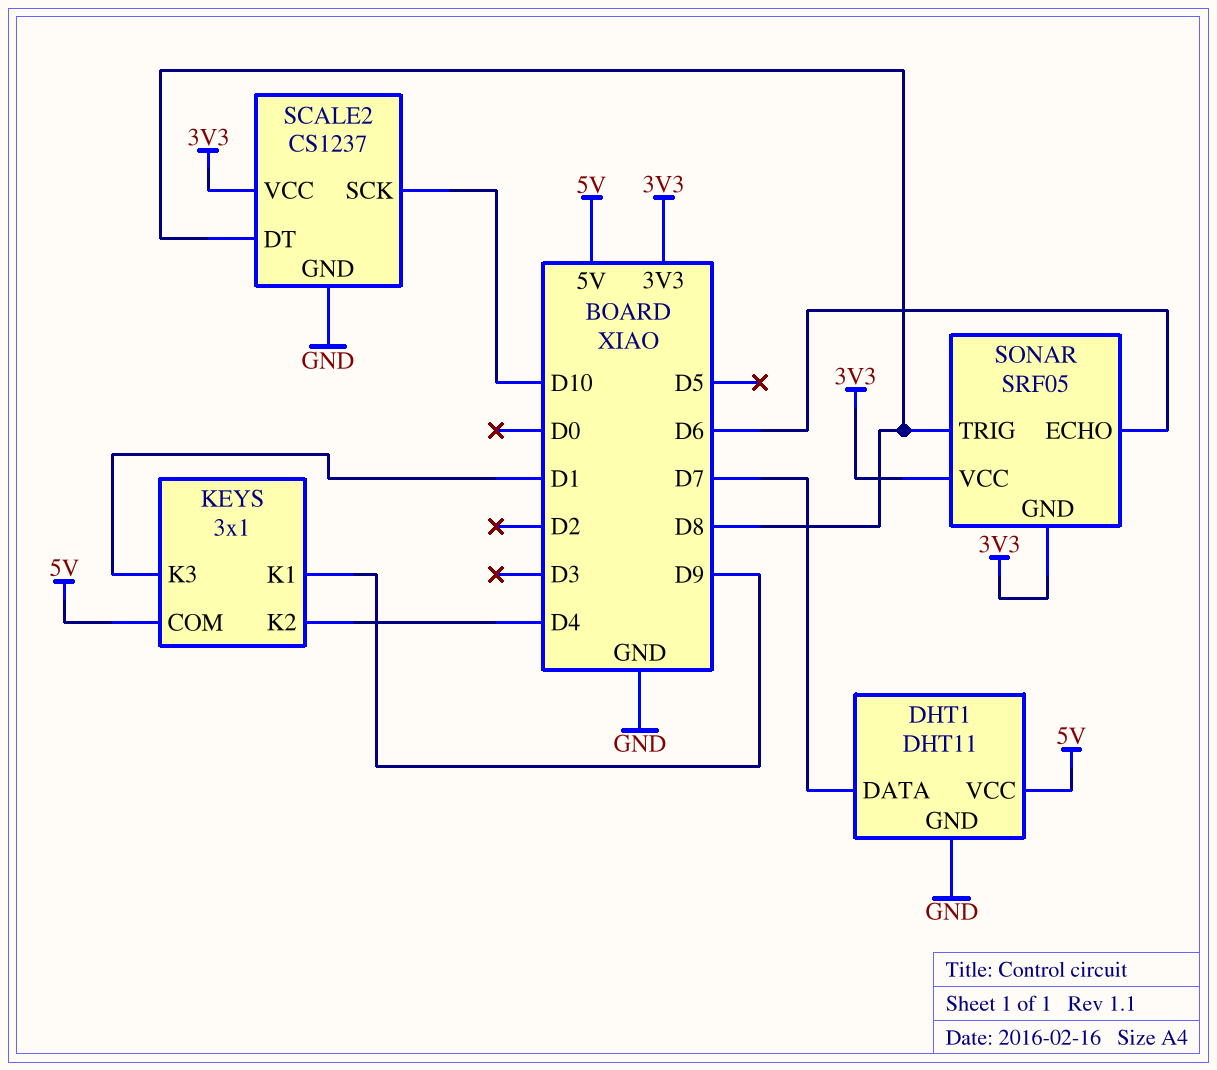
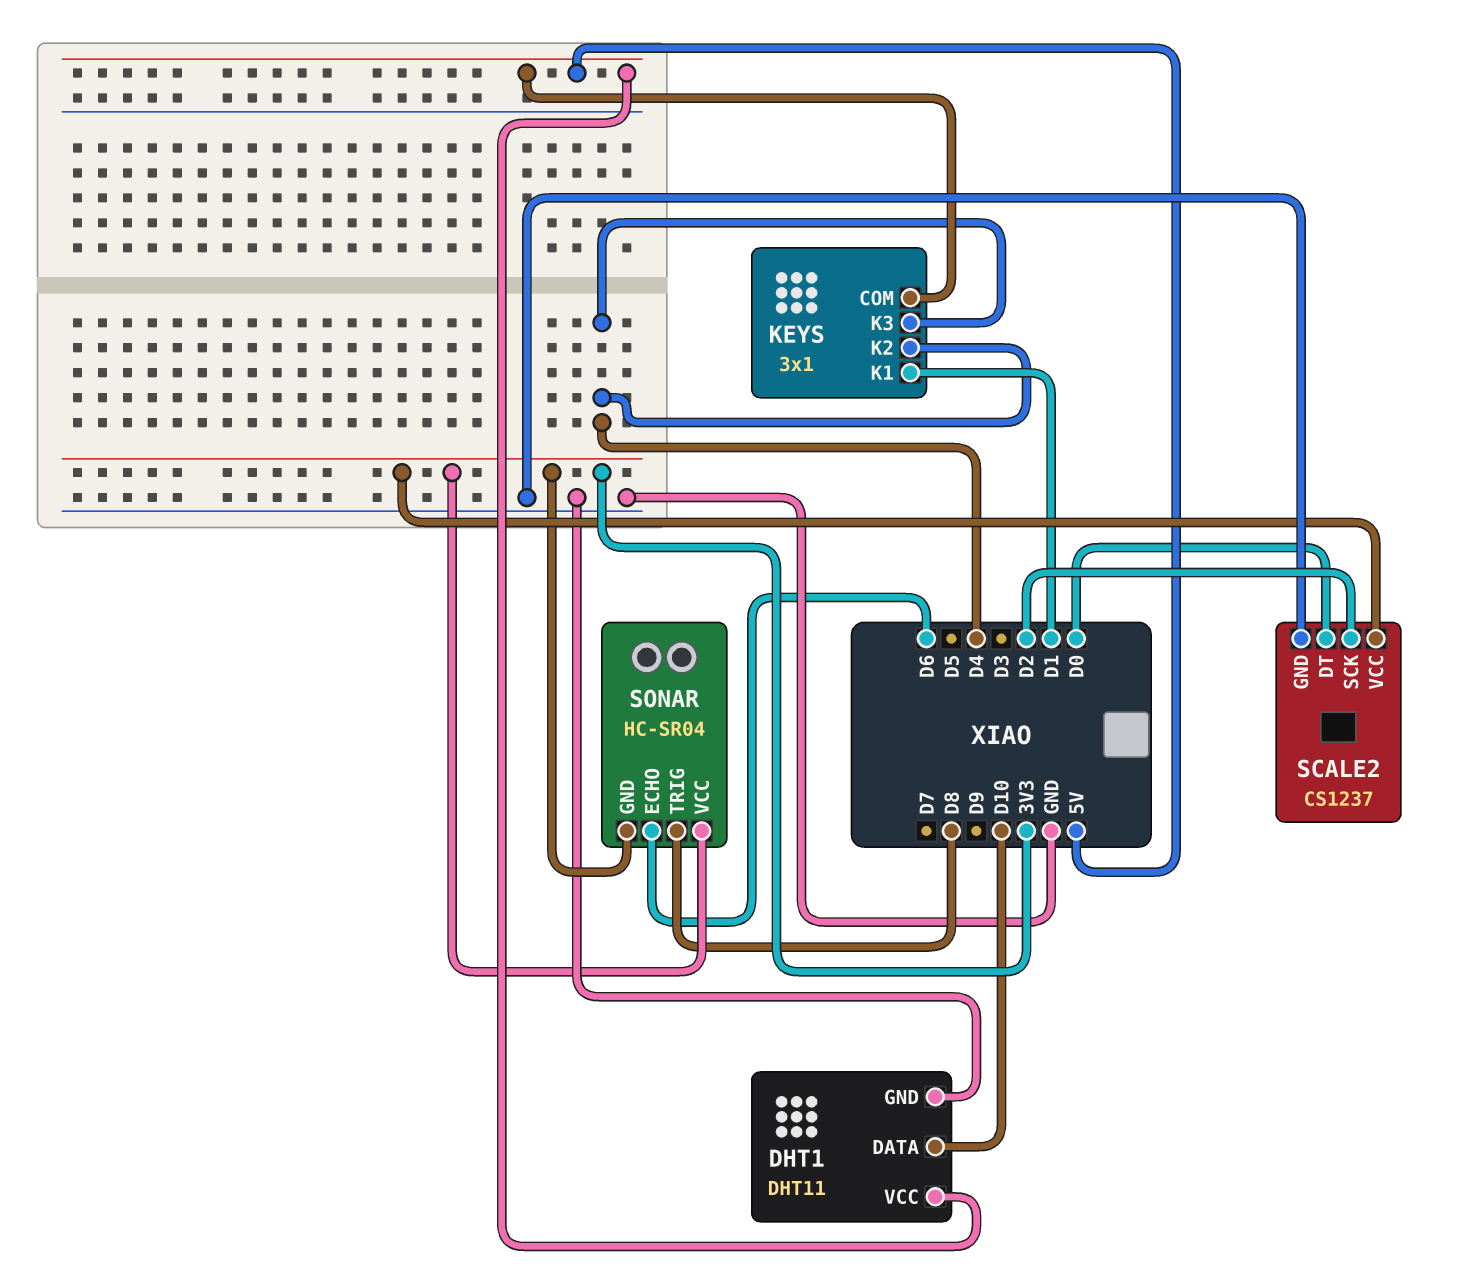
DHT1 pin DATA: D7 -> D10
KEYS pin K1: D9 -> D1
KEYS pin K3: D1 -> D4
SCALE2 pin DT: D8 -> D0
SCALE2 pin SCK: D10 -> D2
SONAR: SRF05 -> HC-SR04

